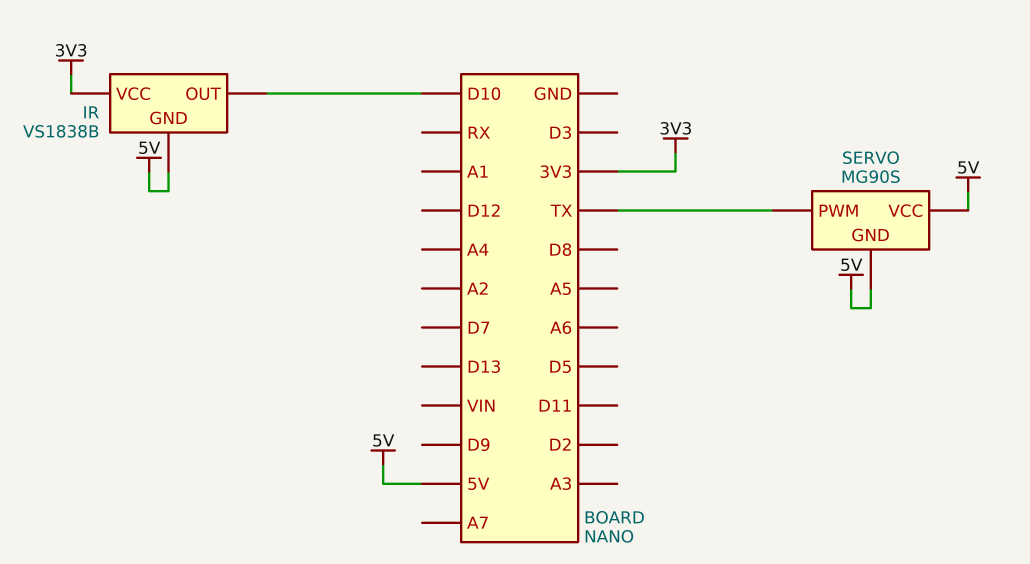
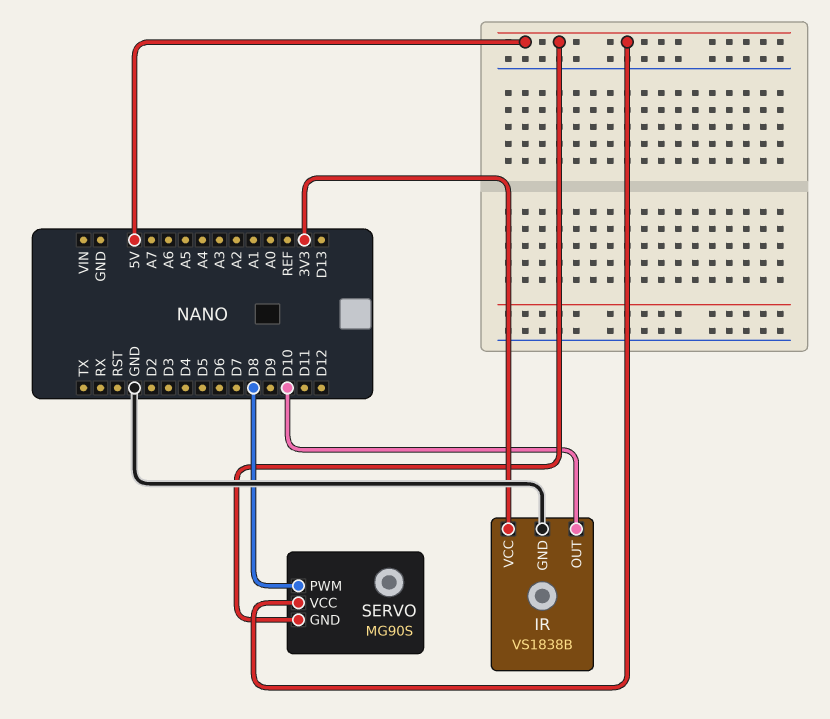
IR pin GND: 5V -> GND
SERVO pin PWM: TX -> D8

